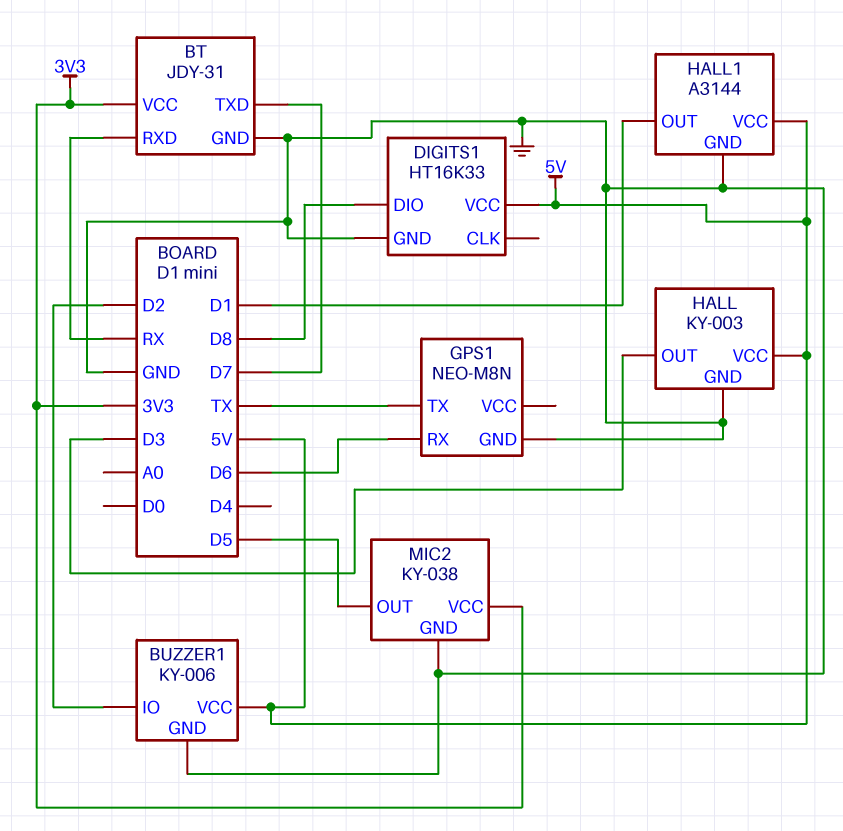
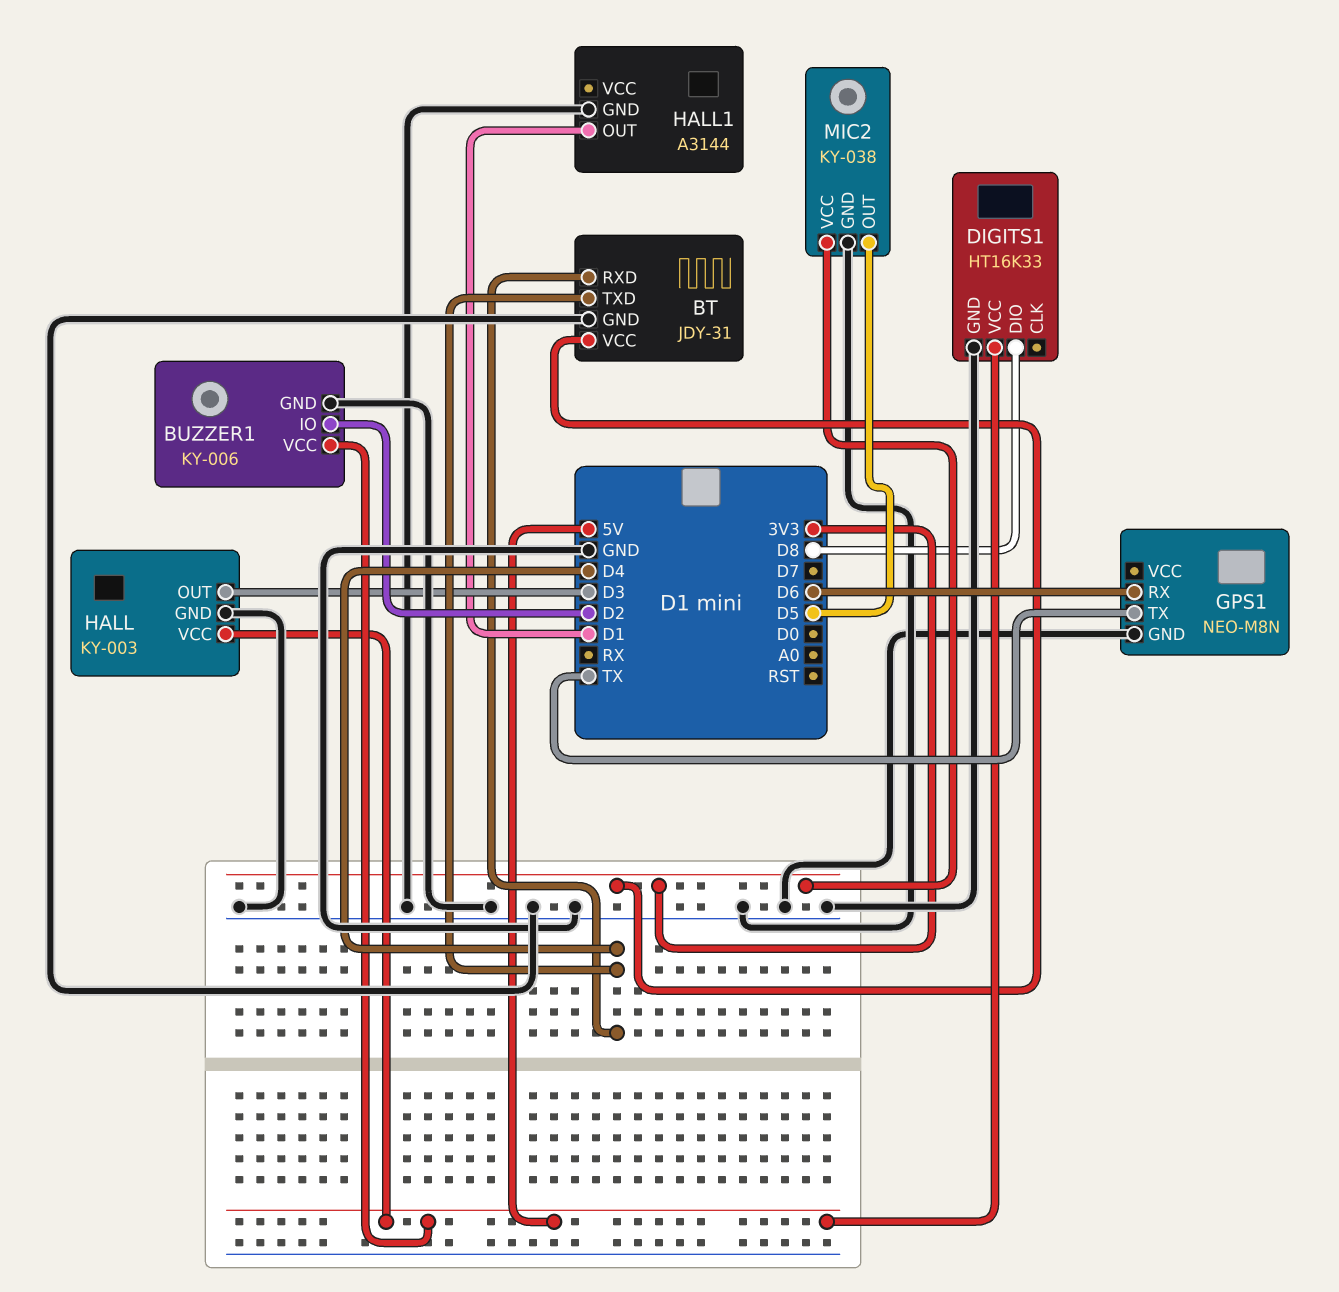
BT pin RXD: RX -> D4
BT pin TXD: D7 -> D4
HALL1 pin VCC: 5V -> none

